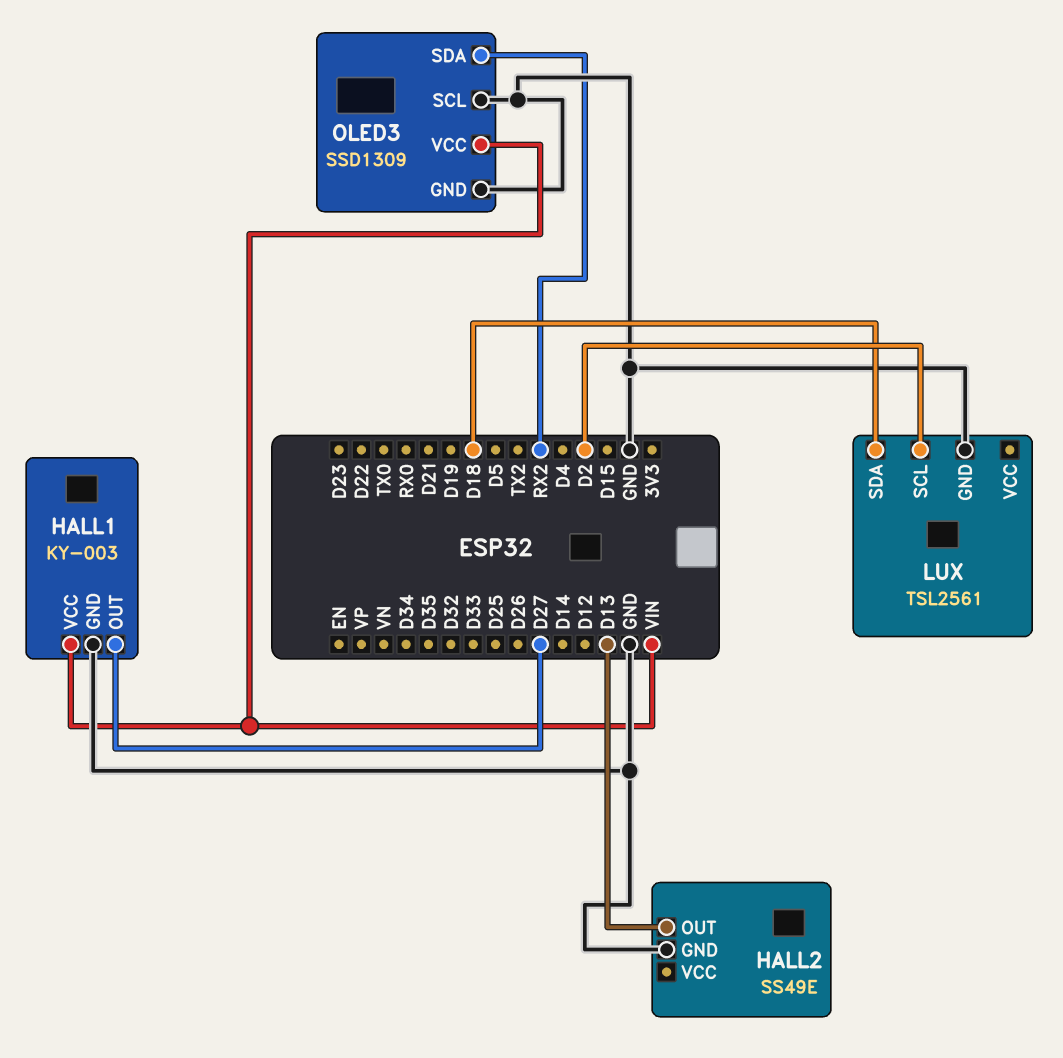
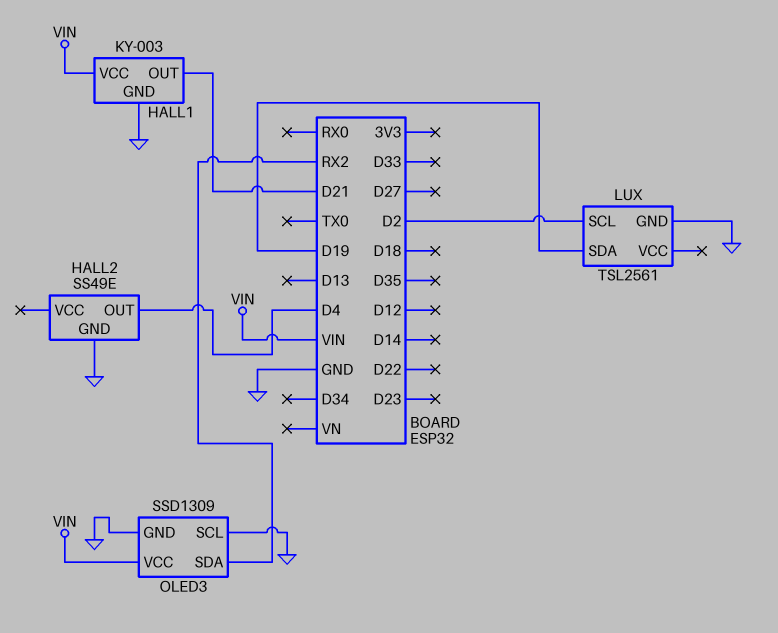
HALL1 pin OUT: D27 -> D21
HALL2 pin OUT: D13 -> D4
LUX pin SDA: D18 -> D19

